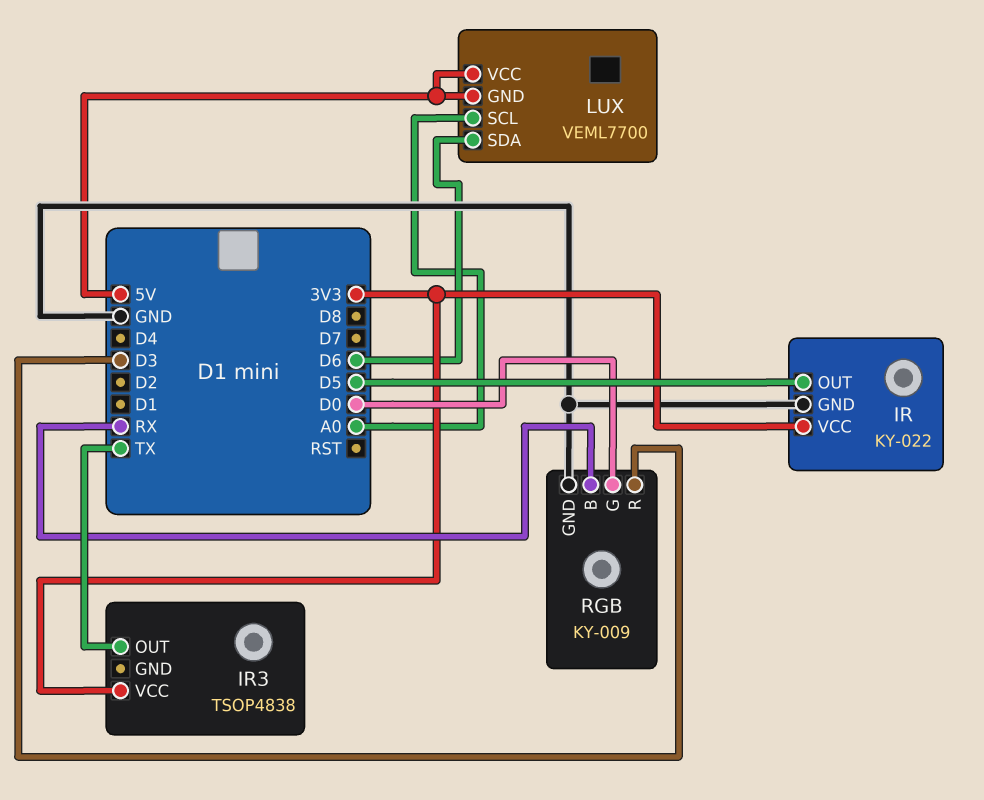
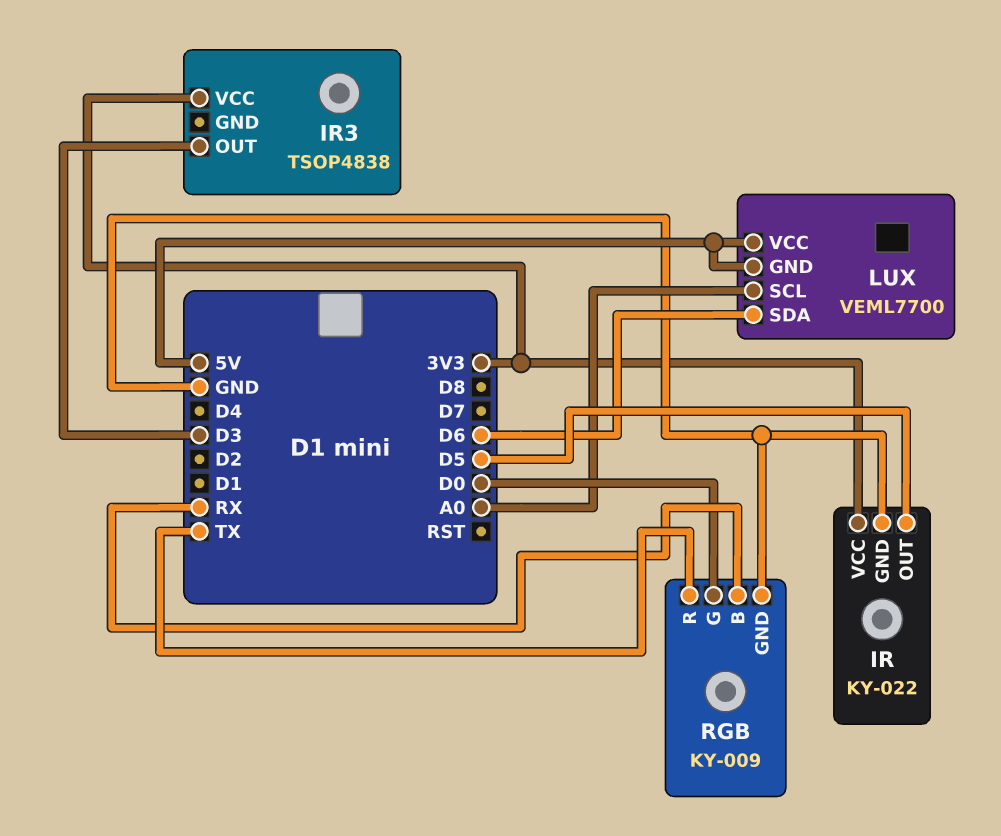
IR3 pin OUT: TX -> D3
RGB pin R: D3 -> TX

